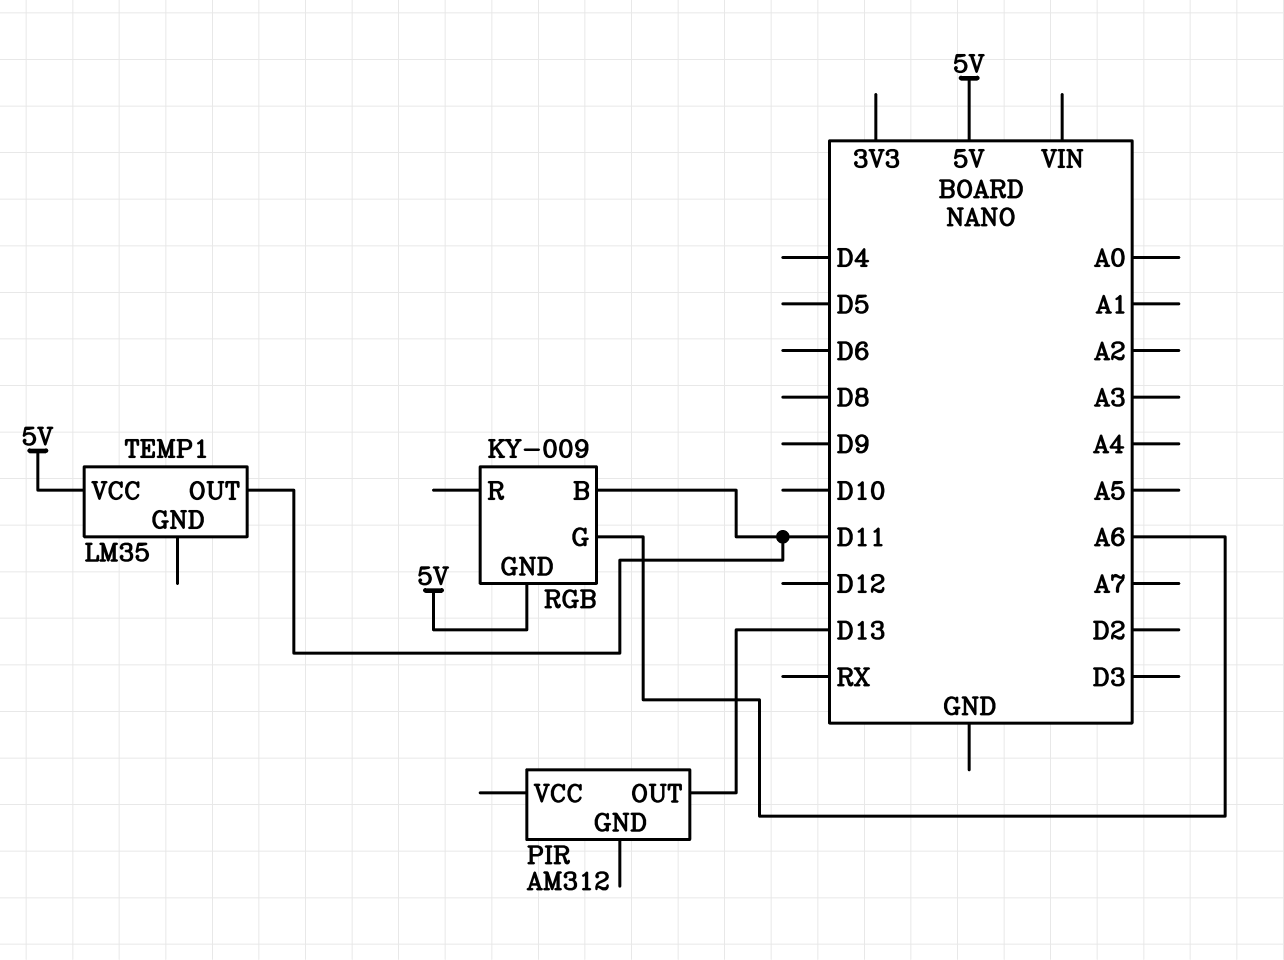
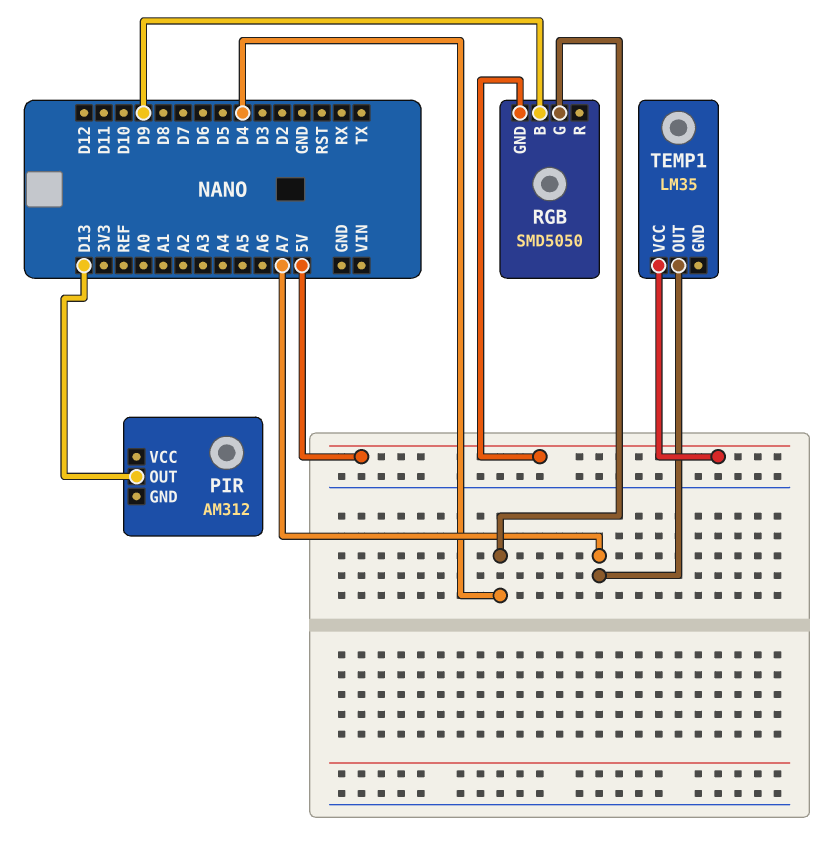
RGB: KY-009 -> SMD5050
RGB pin B: D11 -> D9
RGB pin G: A6 -> D4
TEMP1 pin OUT: D11 -> A7

